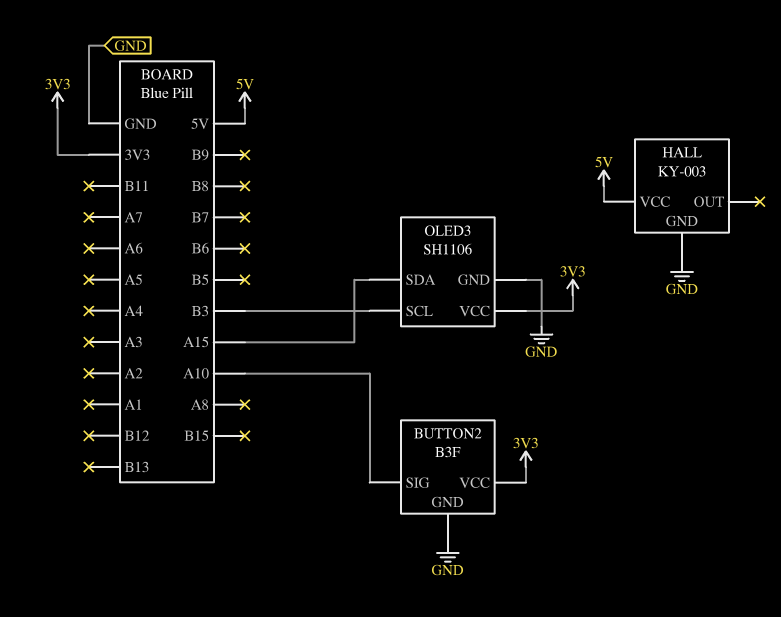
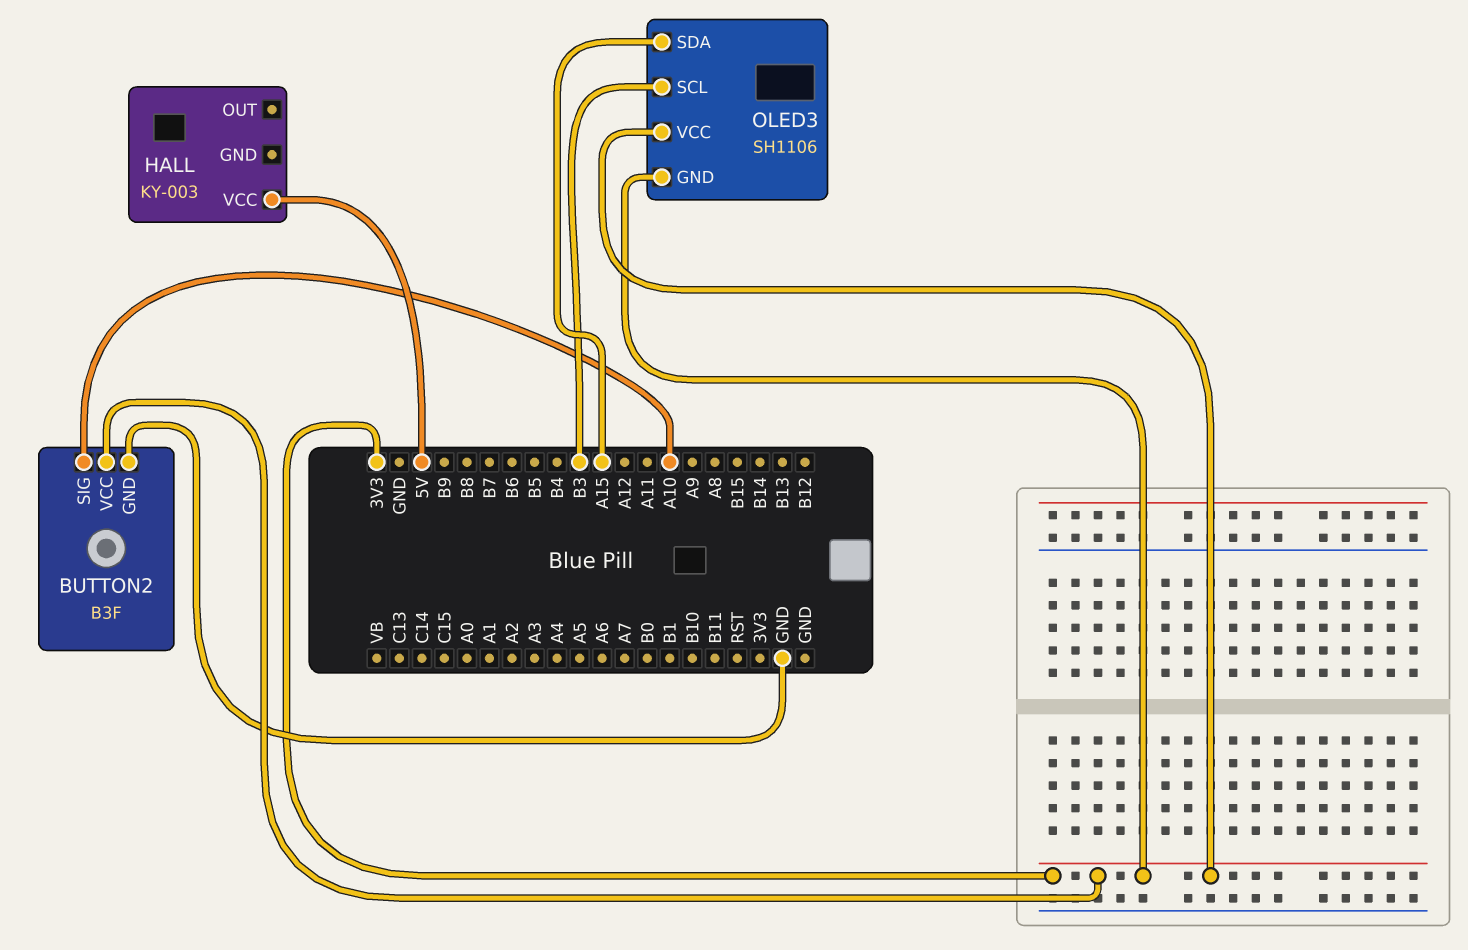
HALL pin GND: GND -> none
OLED3 pin GND: GND -> 3V3

